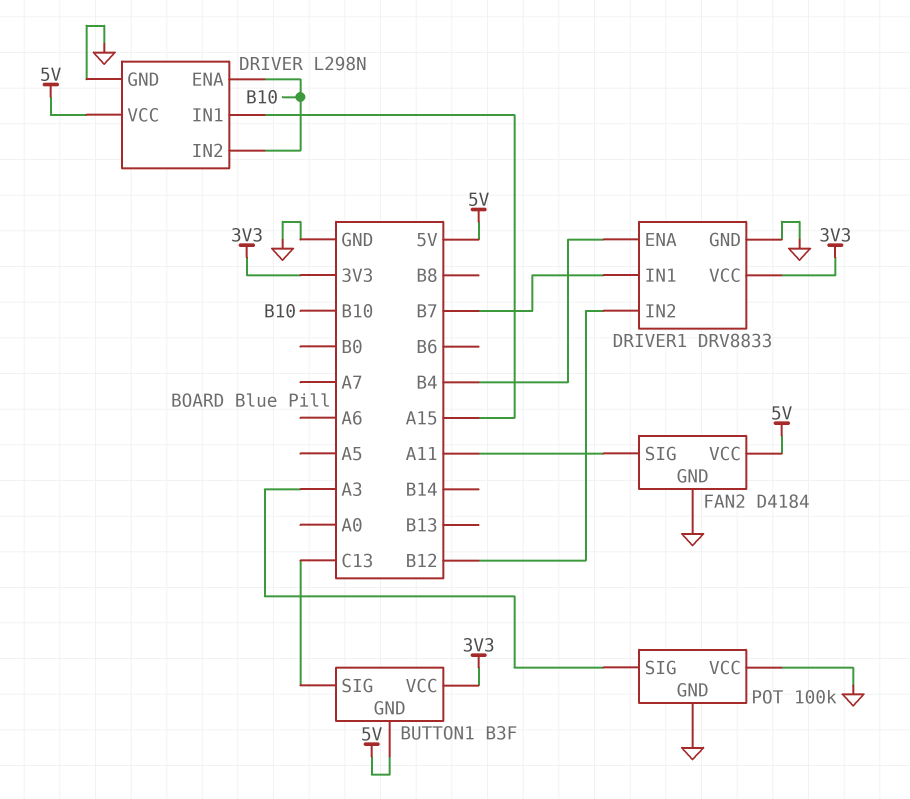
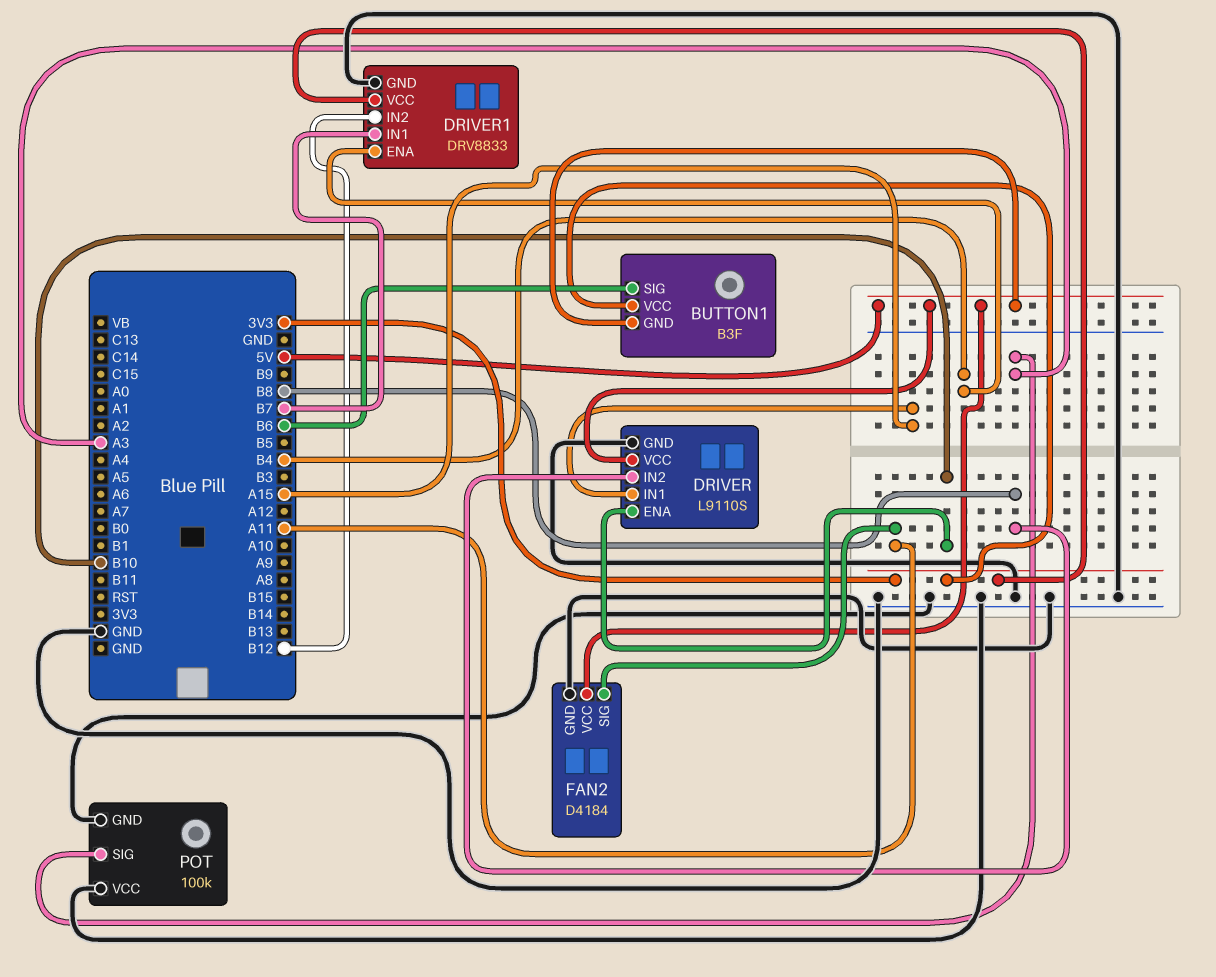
BUTTON1 pin SIG: C13 -> B6
DRIVER: L298N -> L9110S
DRIVER pin IN2: B10 -> B8

